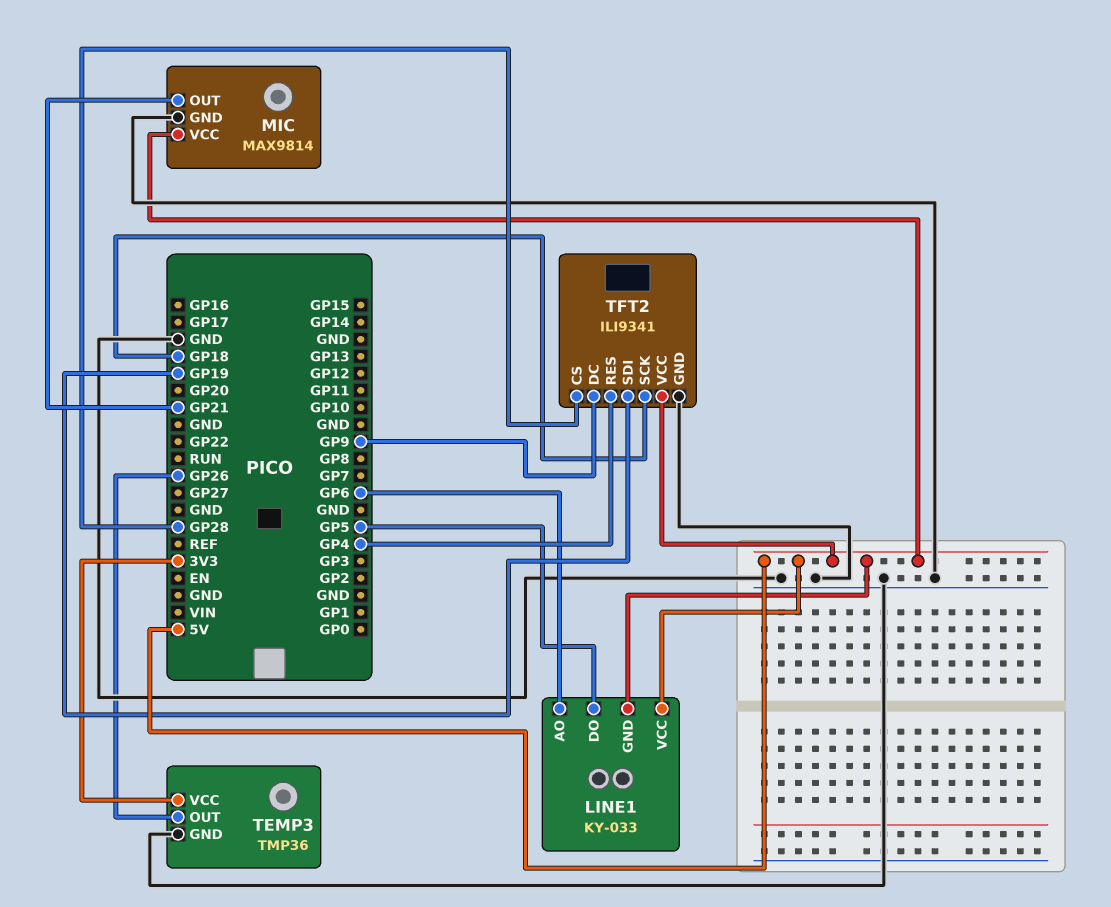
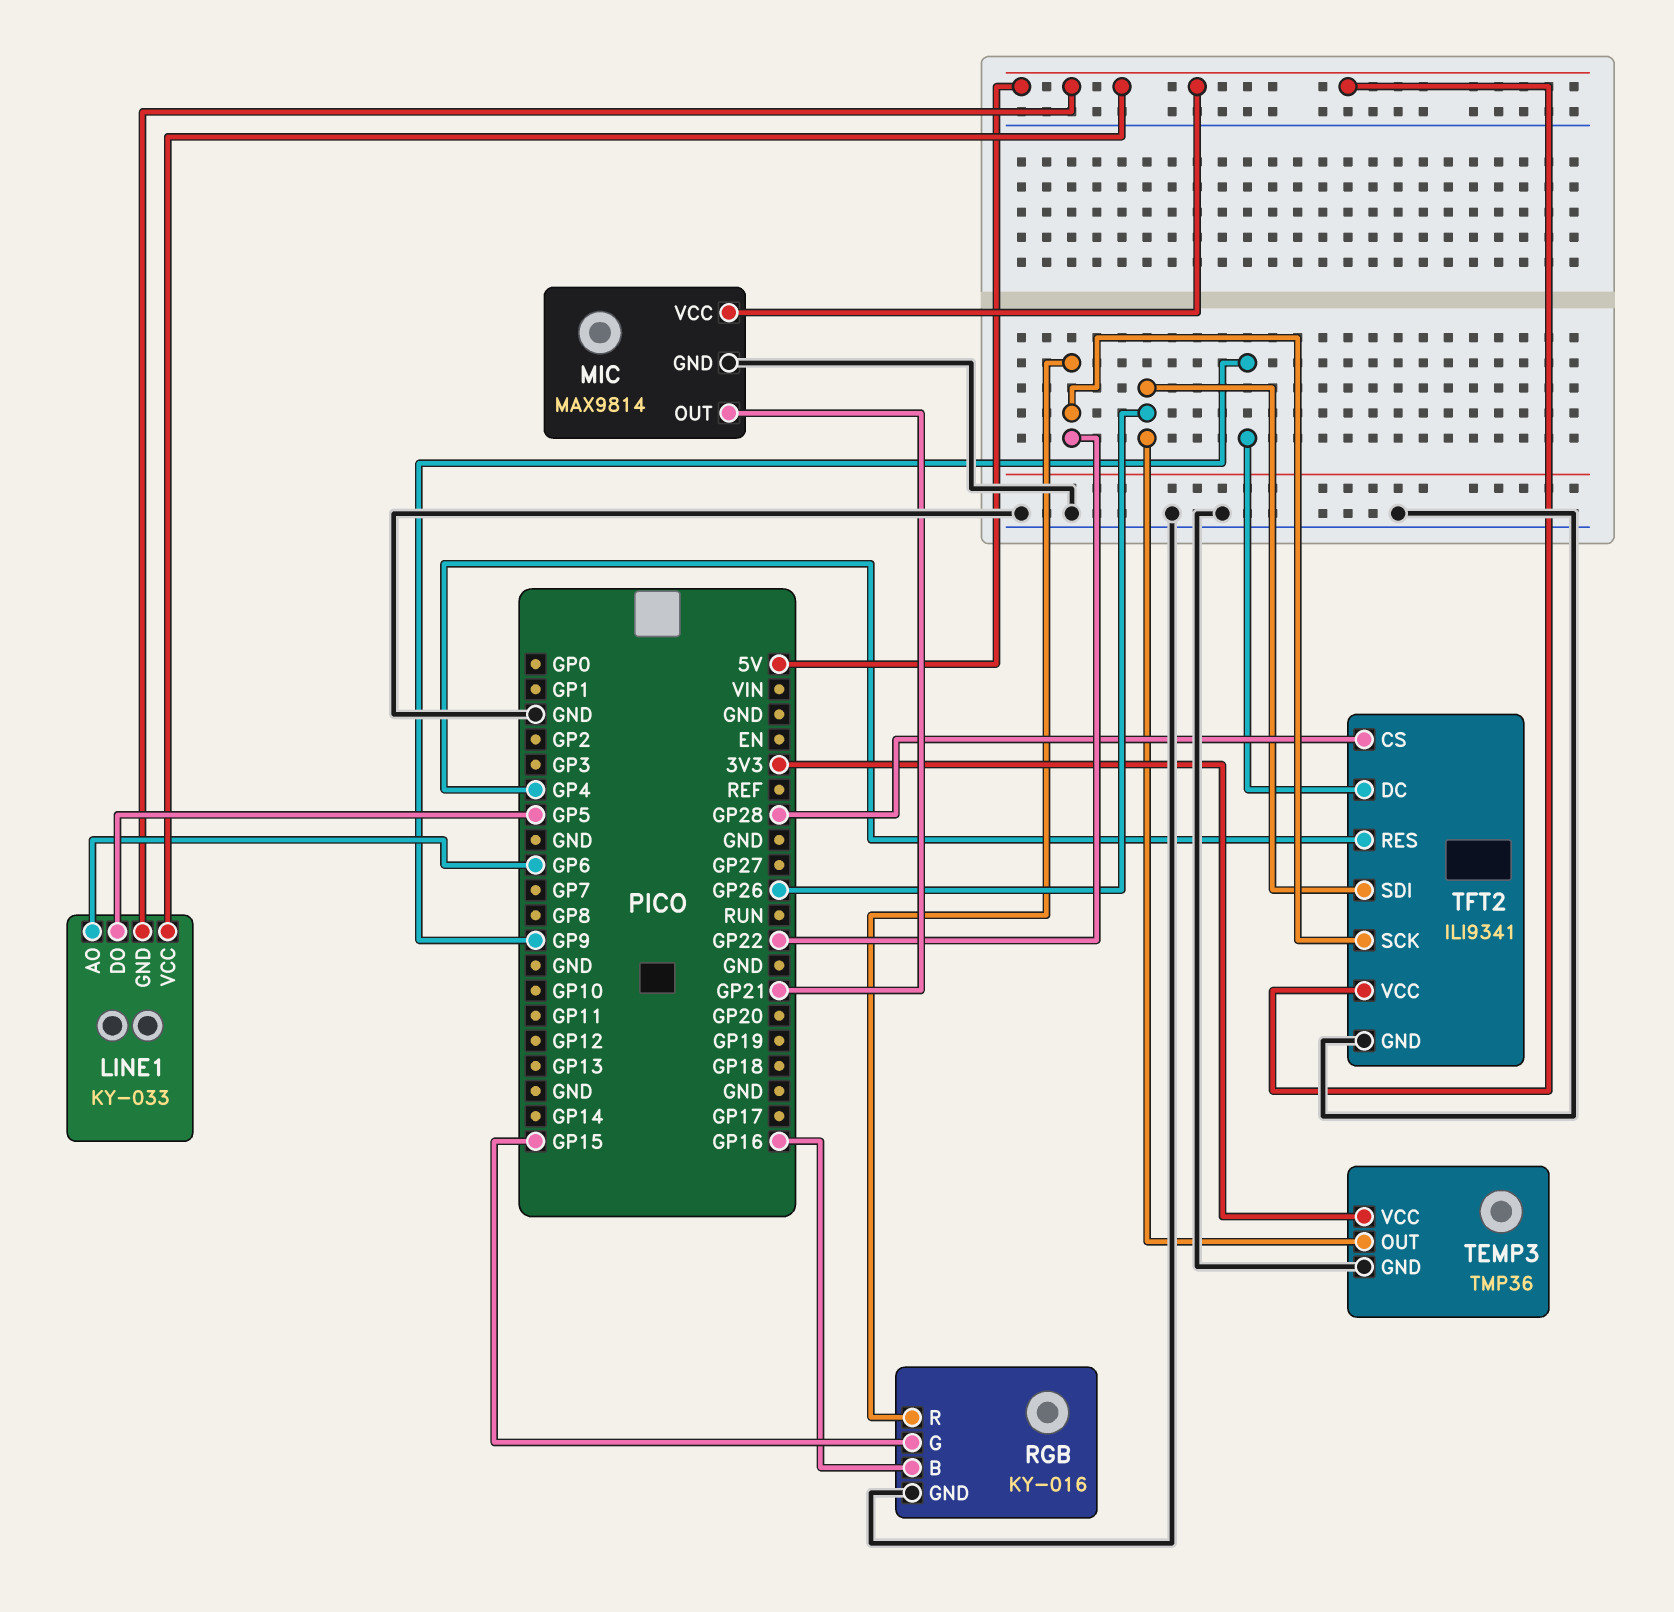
RGB: none -> KY-016
RGB pin B: none -> GP16
RGB pin G: none -> GP15
RGB pin GND: none -> GND
RGB pin R: none -> GP22
TFT2 pin SCK: GP18 -> GP22
TFT2 pin SDI: GP19 -> GP26

